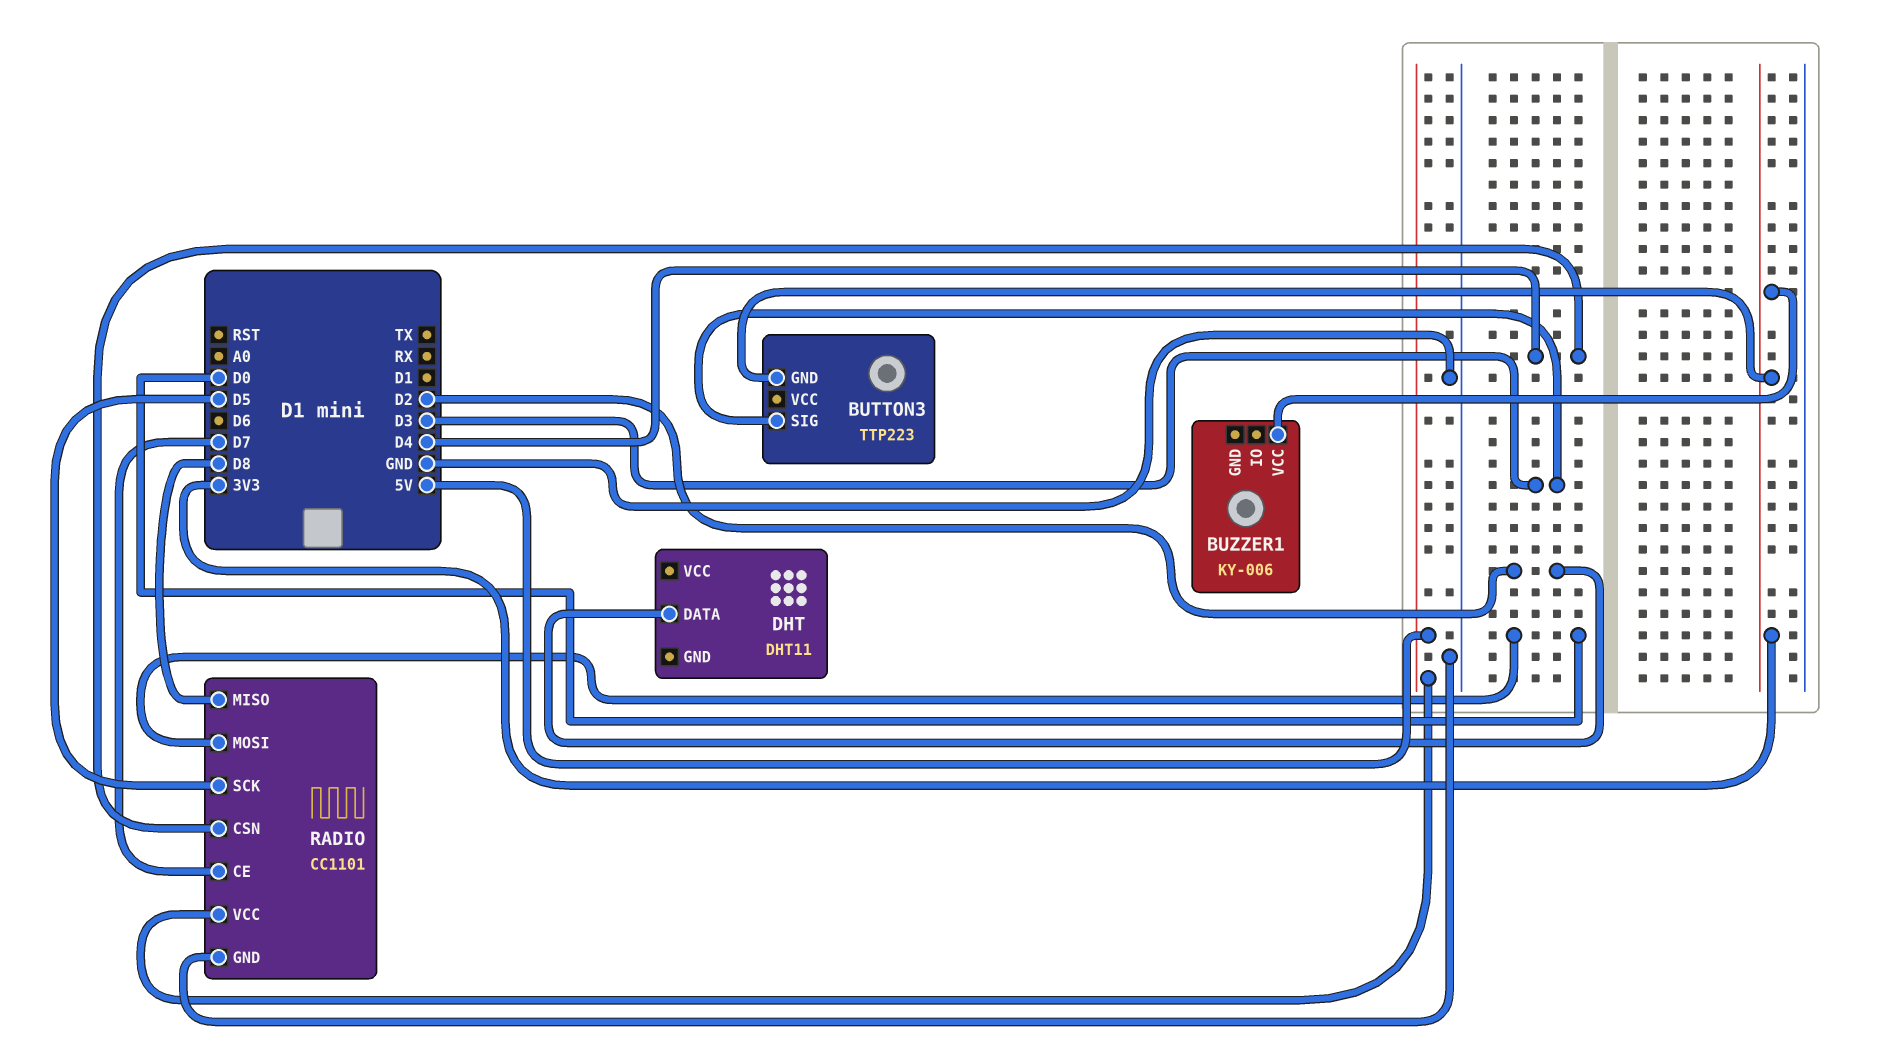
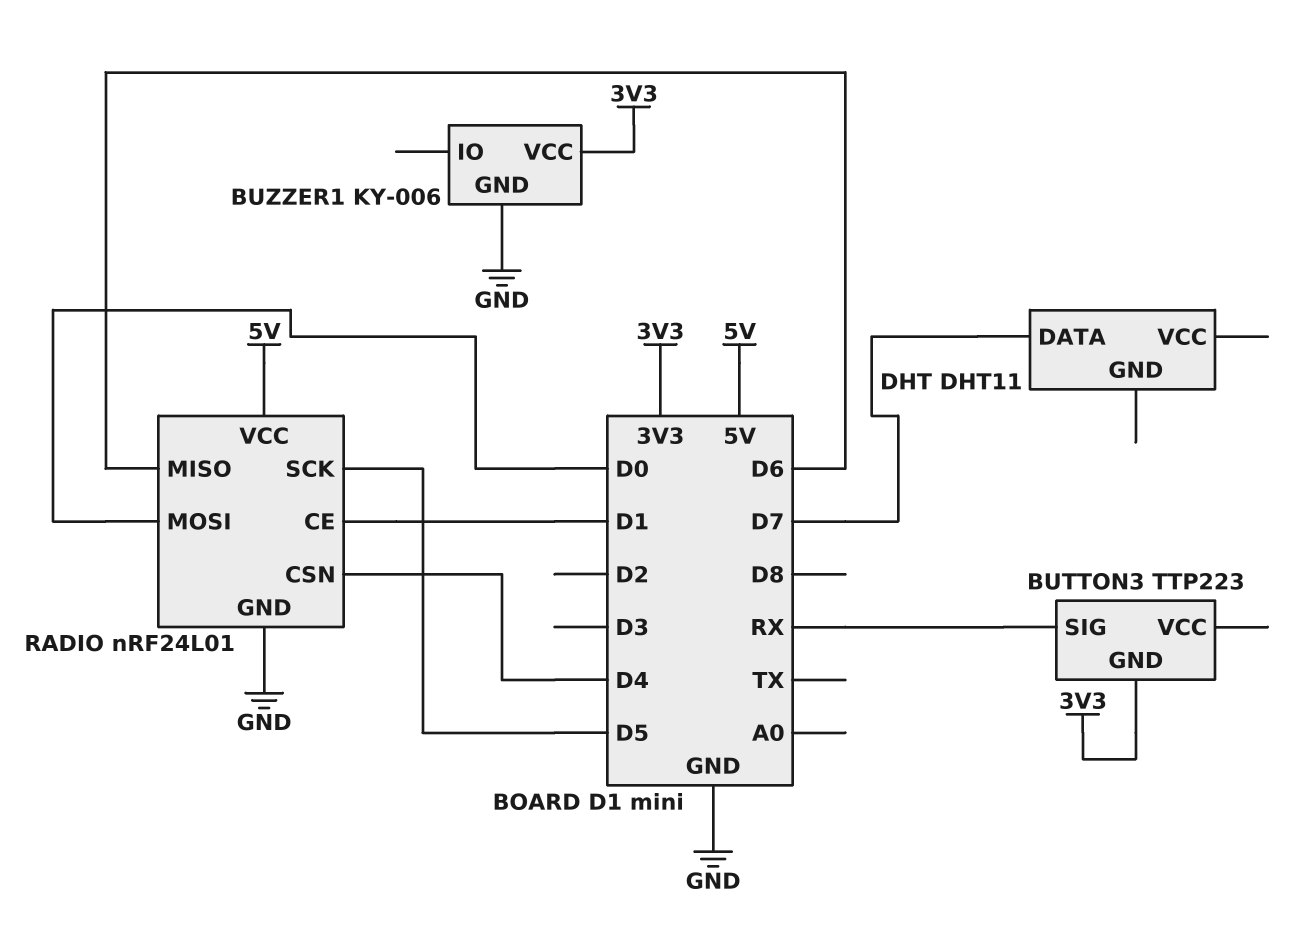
BUTTON3 pin SIG: D3 -> RX
BUZZER1 pin GND: none -> GND
DHT pin DATA: D2 -> D7
RADIO: CC1101 -> nRF24L01
RADIO pin CE: D7 -> D1
RADIO pin MISO: D8 -> D6

